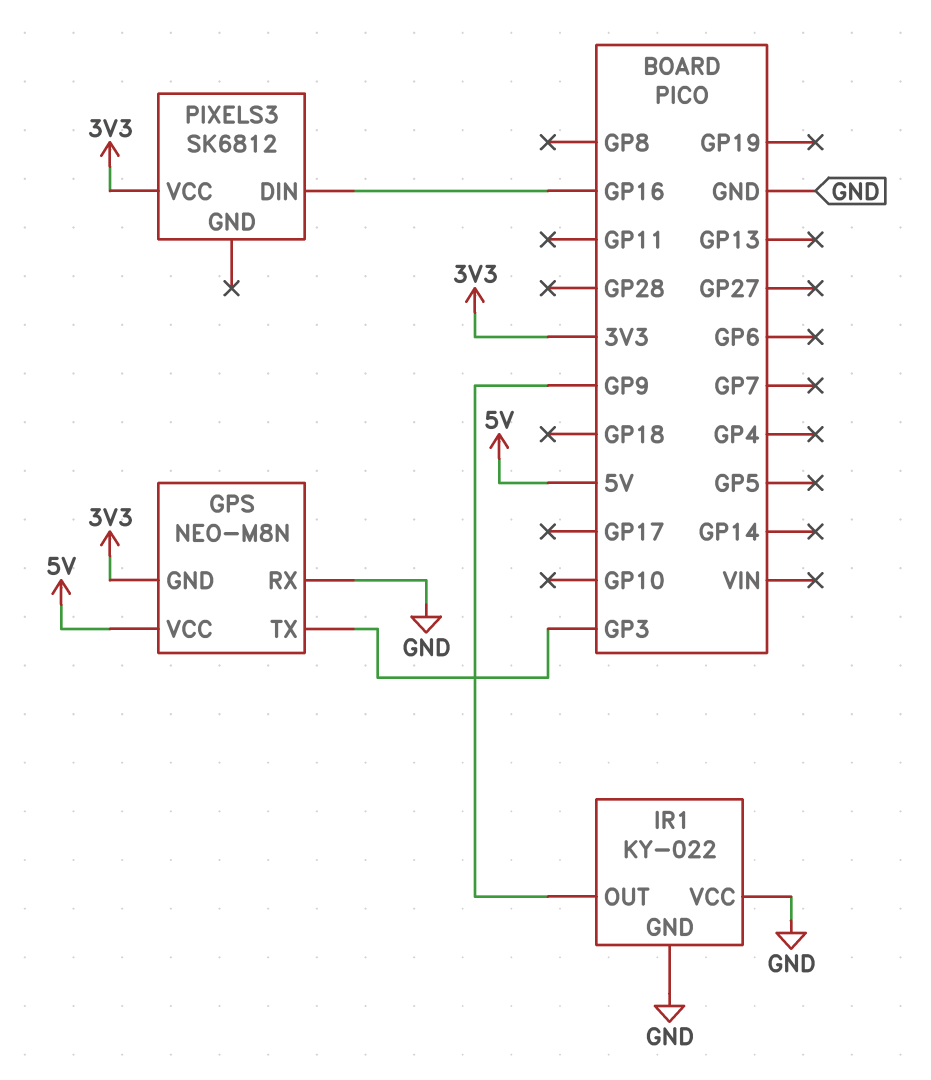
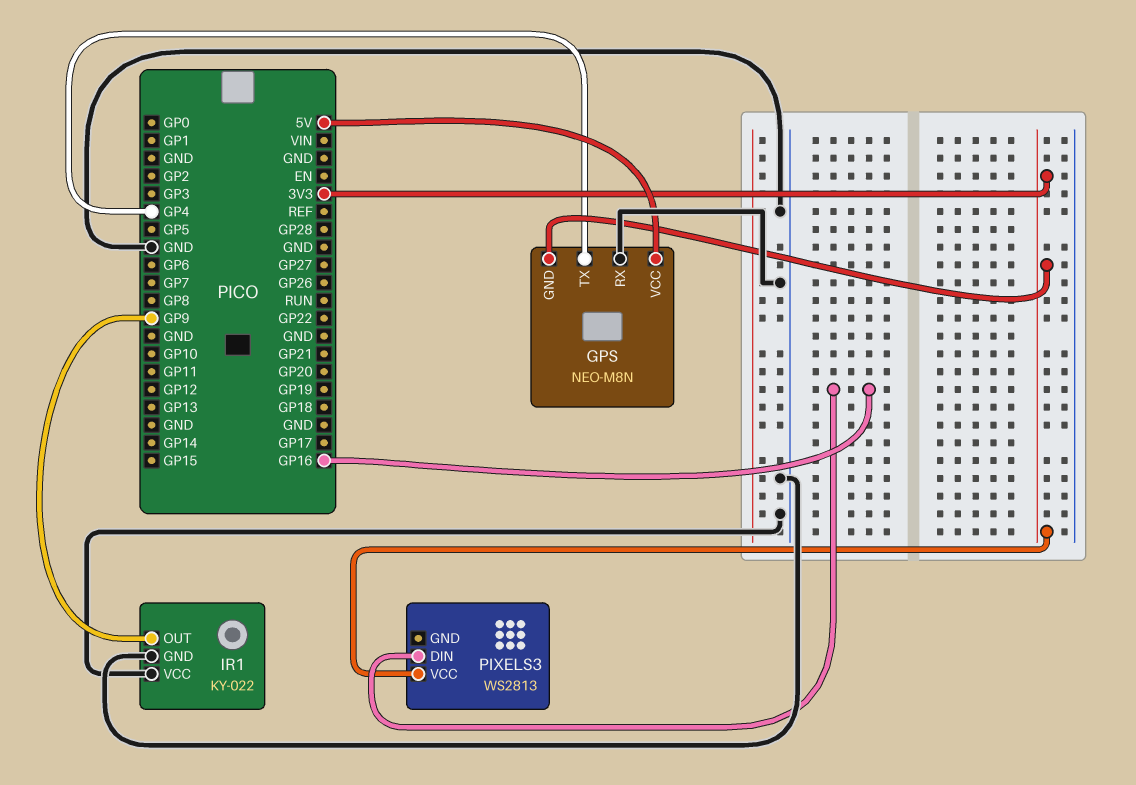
GPS pin TX: GP3 -> GP4
PIXELS3: SK6812 -> WS2813

